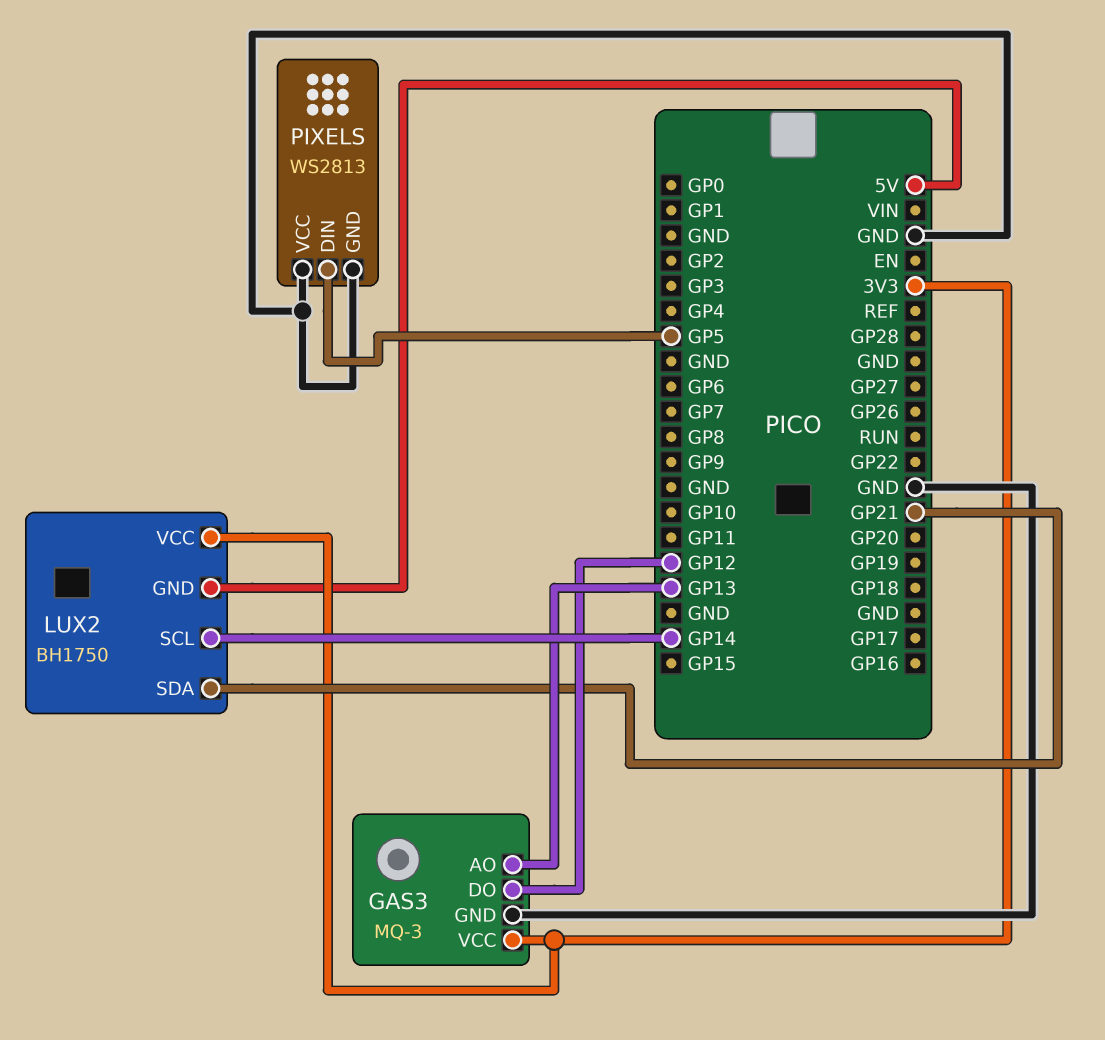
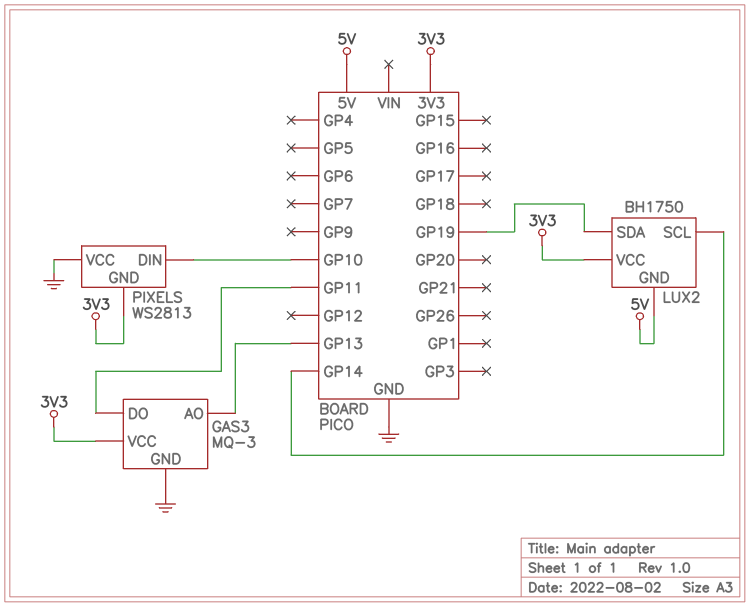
GAS3 pin DO: GP12 -> GP11
LUX2 pin SDA: GP21 -> GP19
PIXELS pin DIN: GP5 -> GP10
PIXELS pin GND: GND -> 3V3

